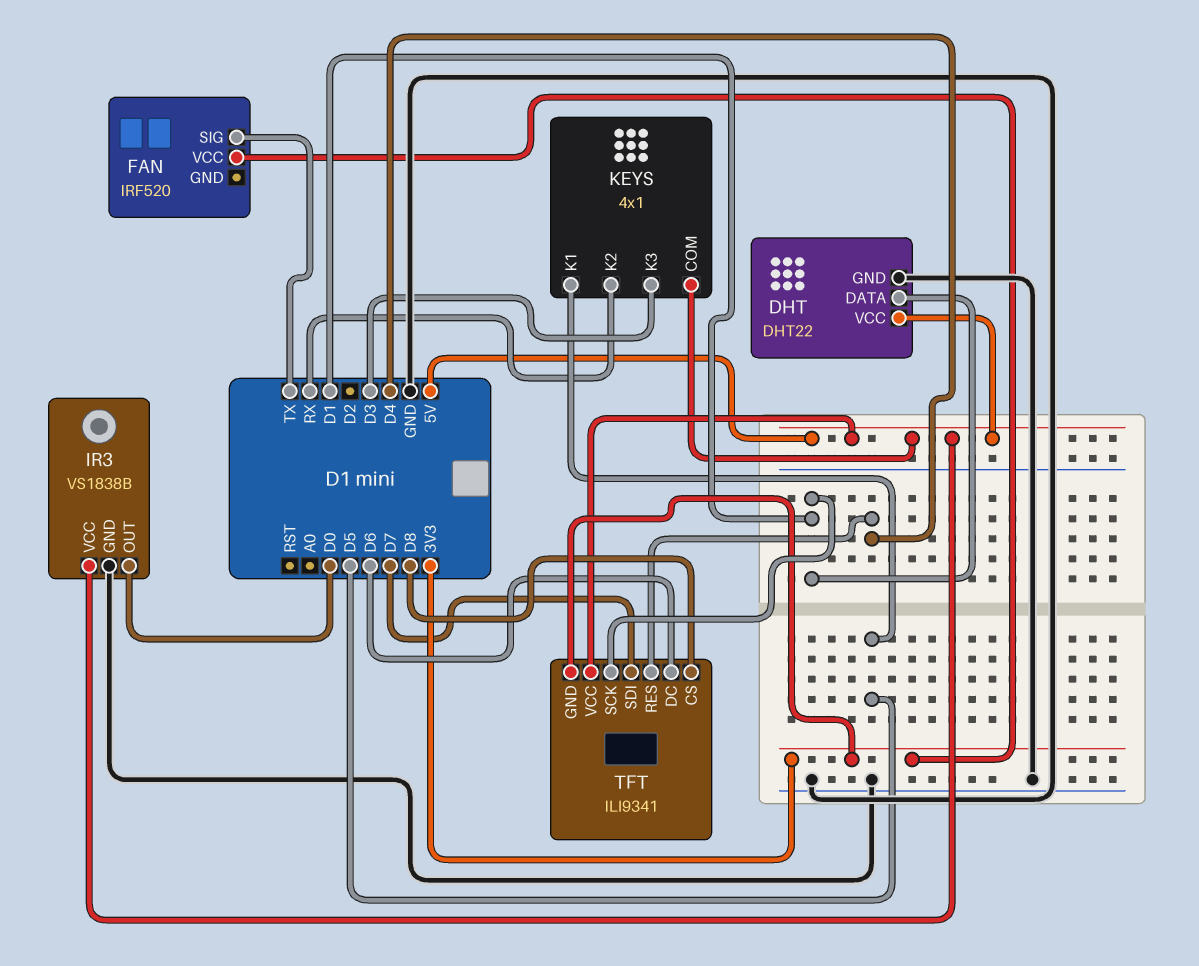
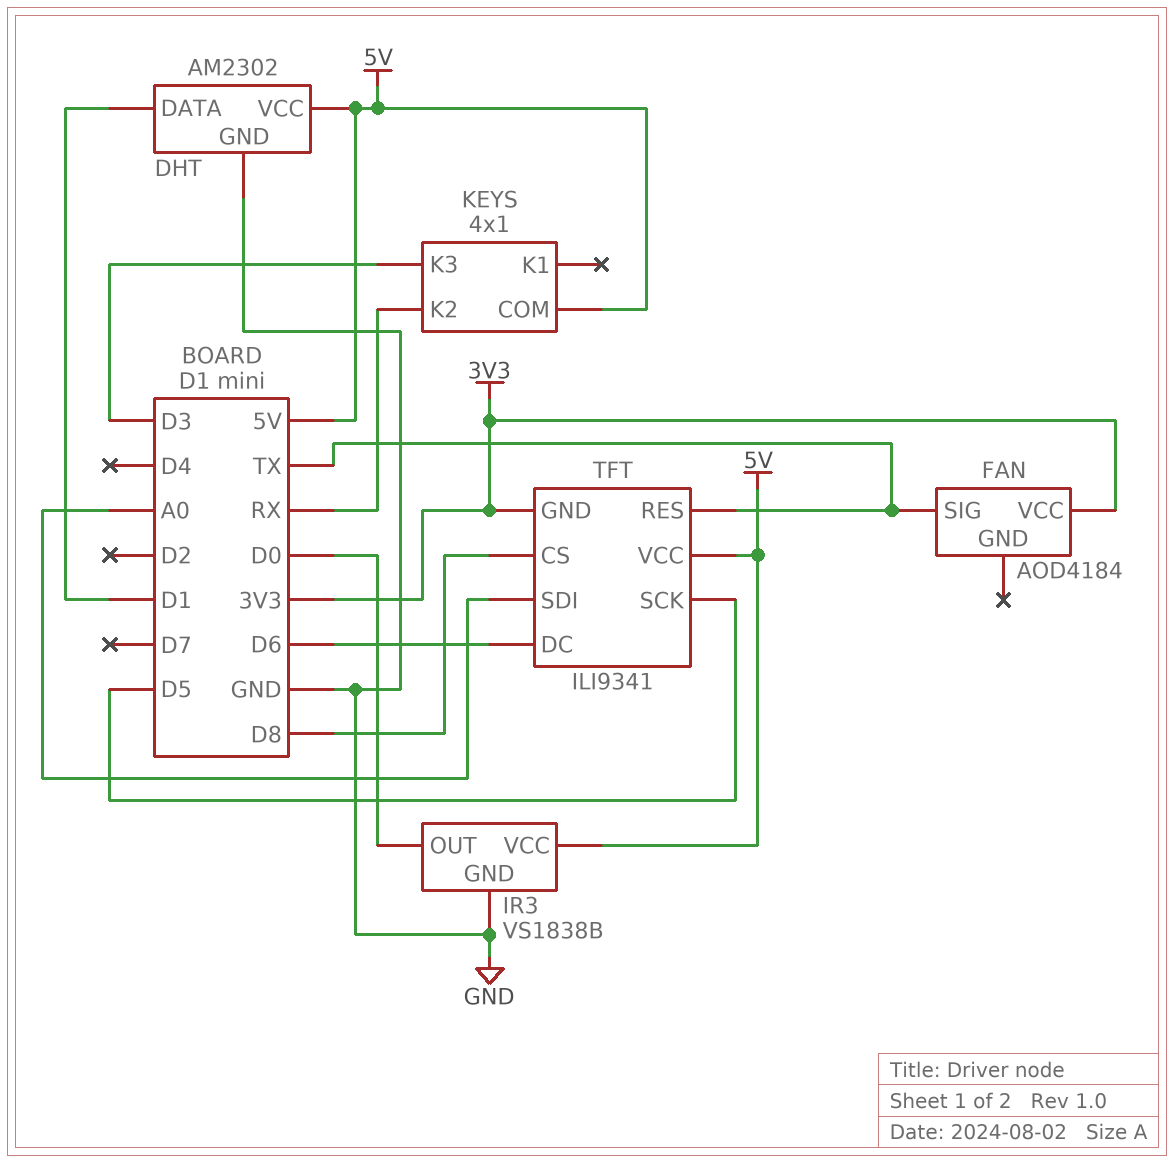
DHT: DHT22 -> AM2302
FAN: IRF520 -> AOD4184
KEYS pin K1: D5 -> none
TFT pin RES: D4 -> TX
TFT pin SCK: D1 -> D5
TFT pin SDI: D7 -> A0

